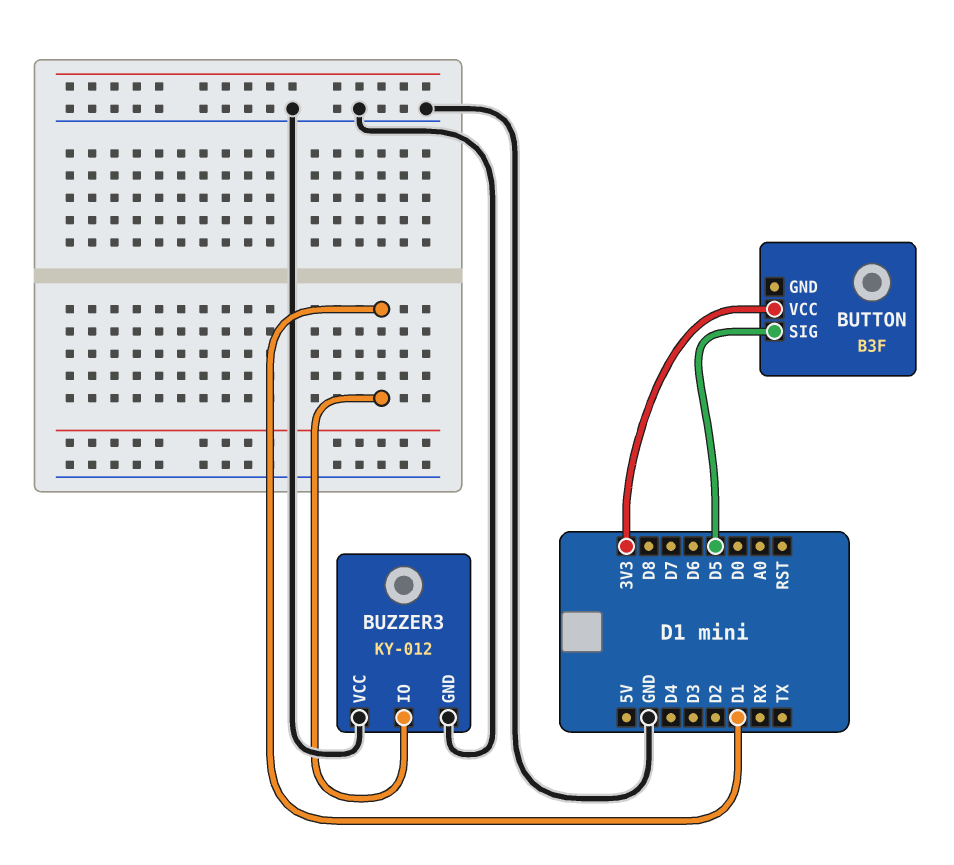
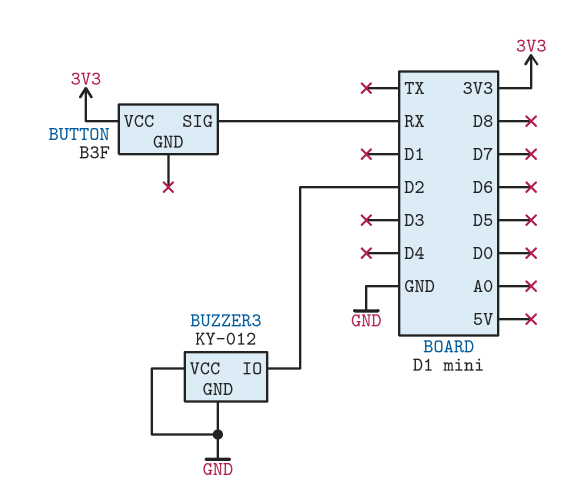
BUTTON pin SIG: D5 -> RX
BUZZER3 pin IO: D1 -> D2

